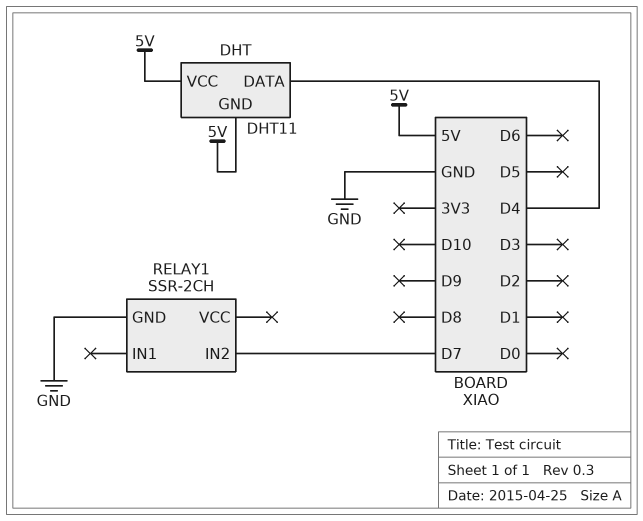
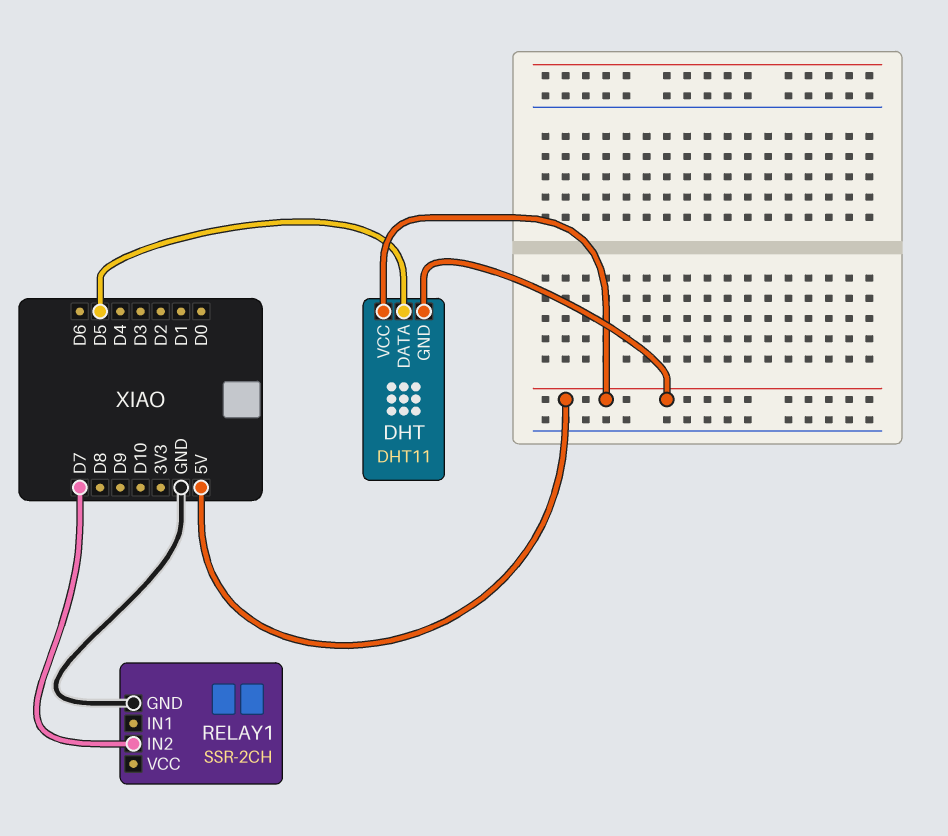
DHT pin DATA: D4 -> D5

